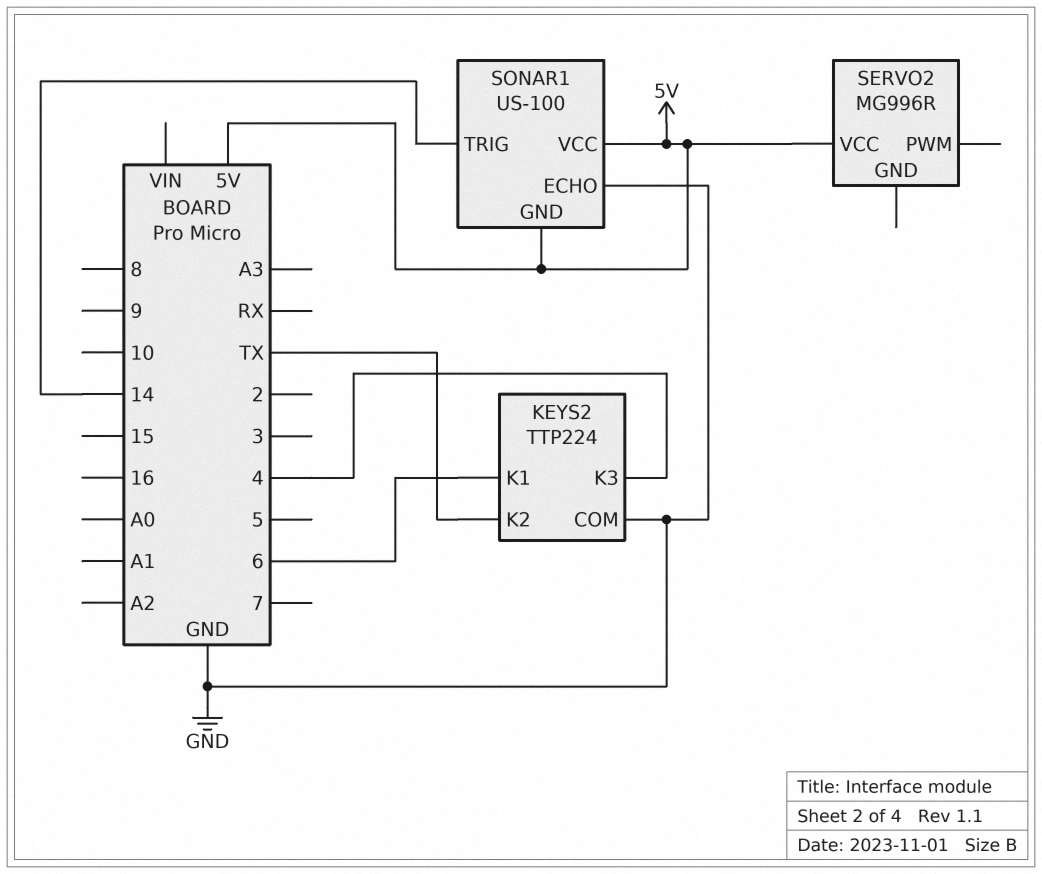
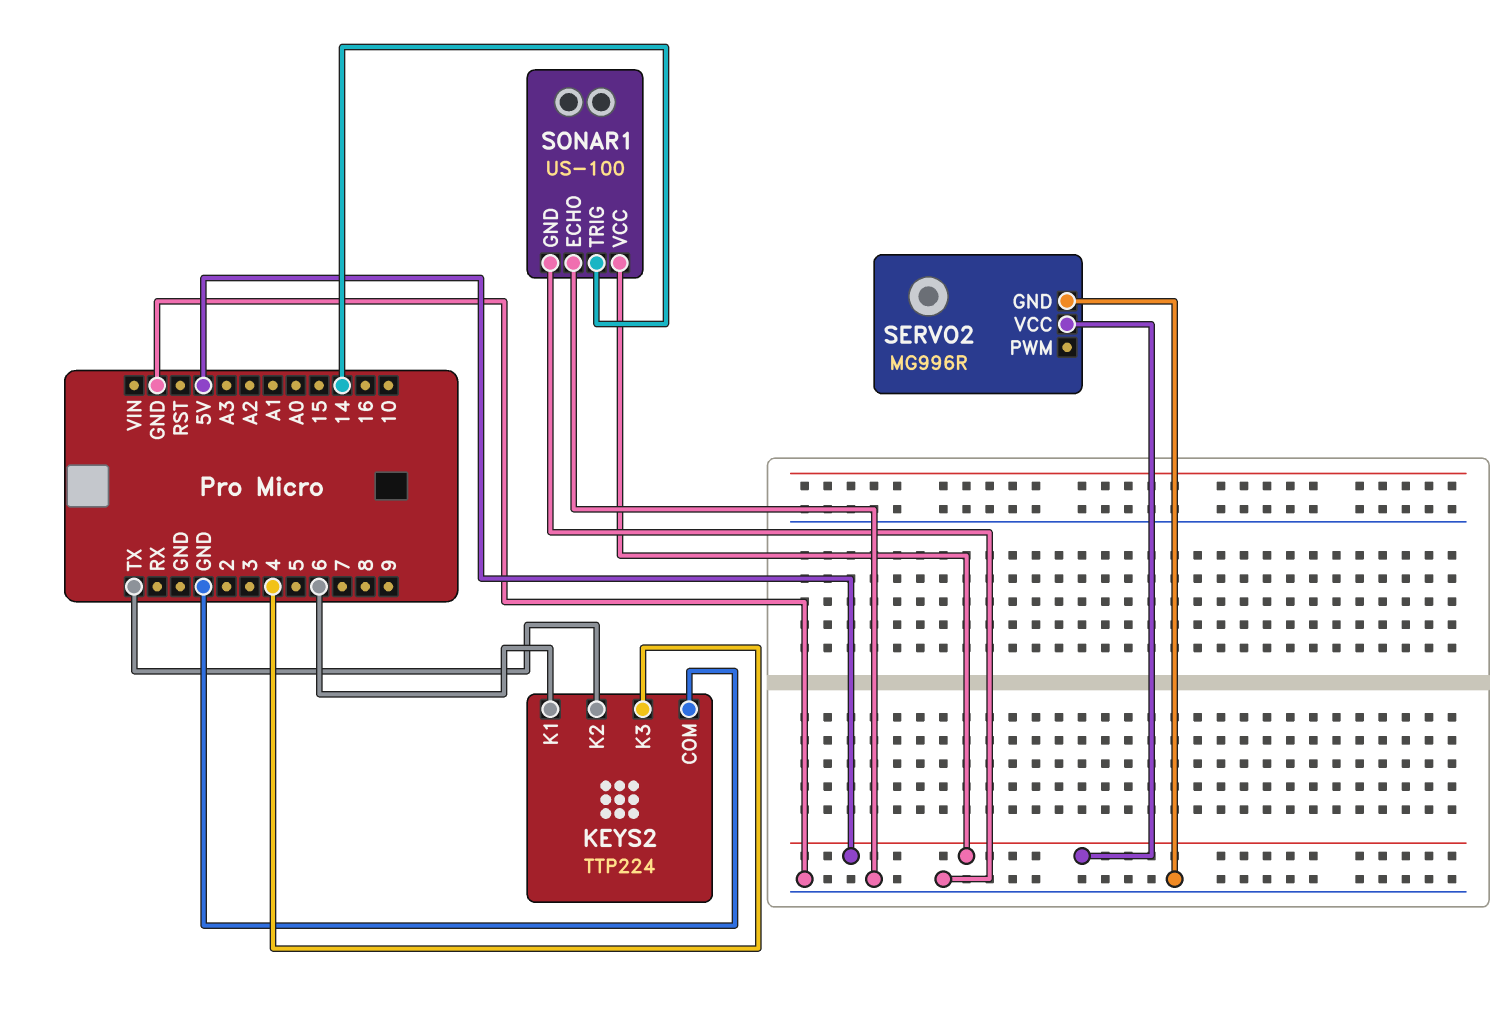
SERVO2 pin GND: none -> GND
SONAR1 pin GND: 5V -> GND

